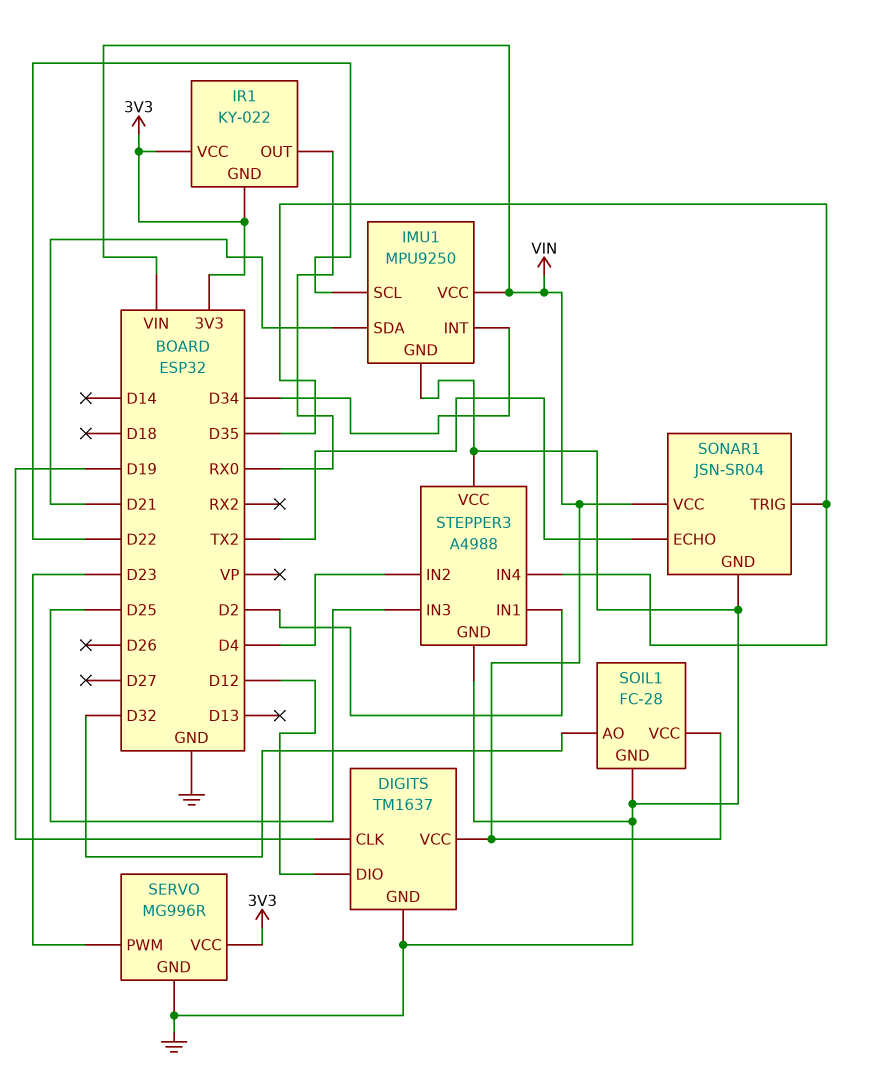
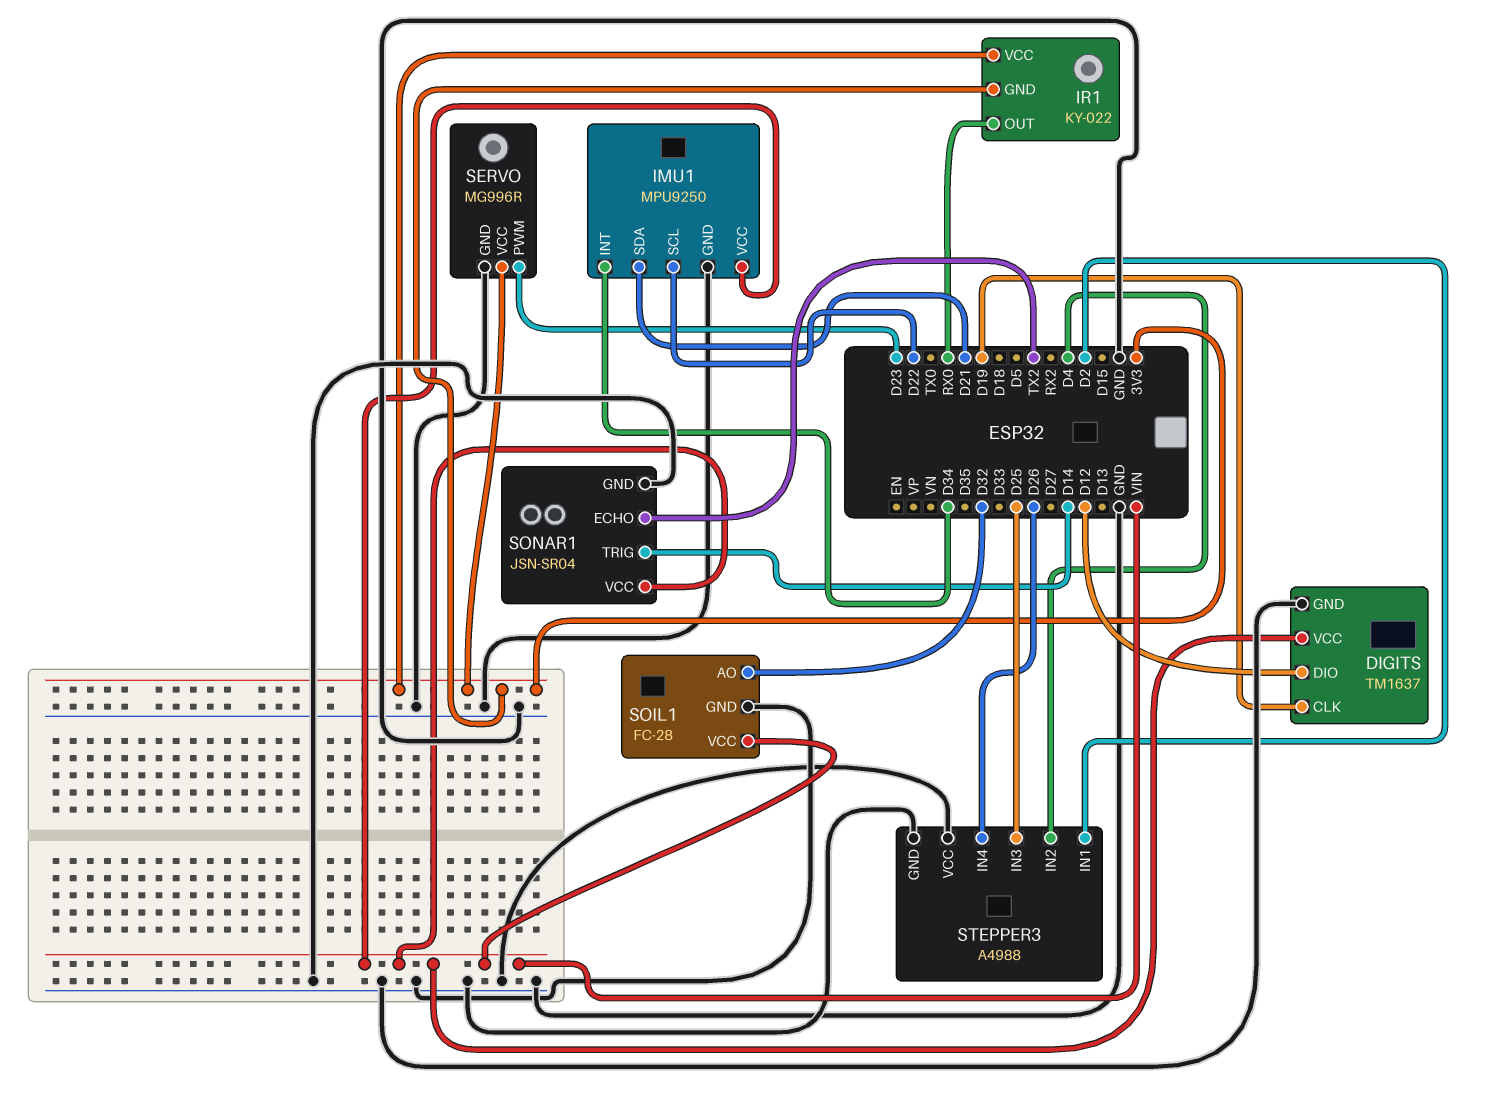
SONAR1 pin TRIG: D35 -> D14
STEPPER3 pin IN4: D35 -> D26

